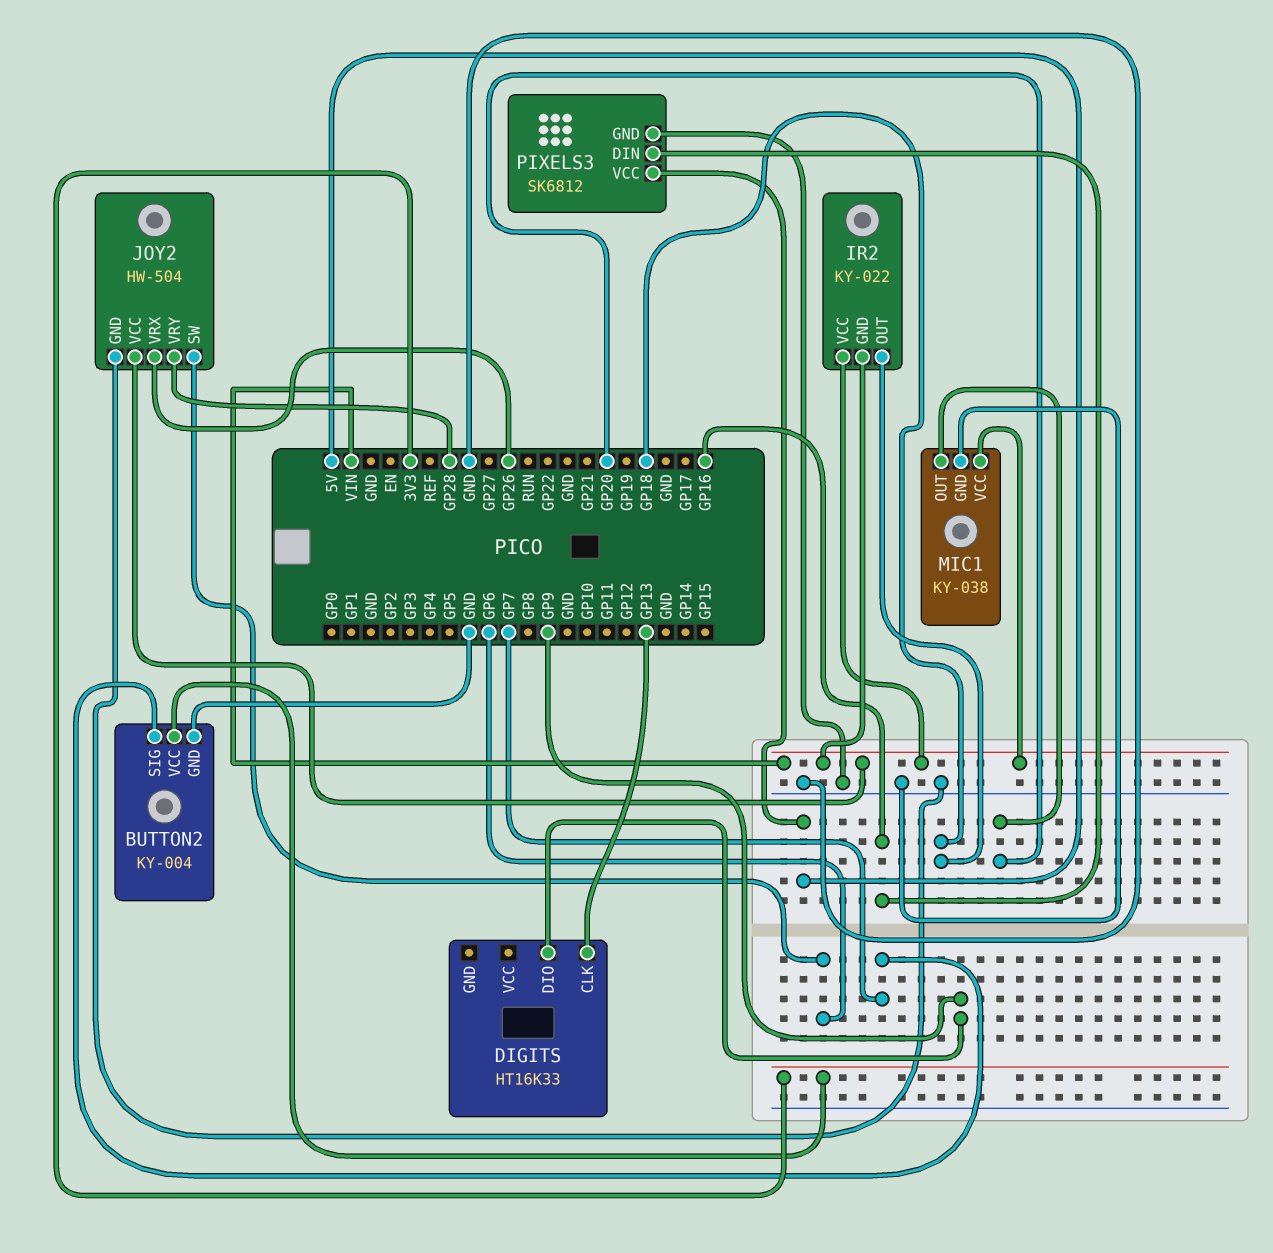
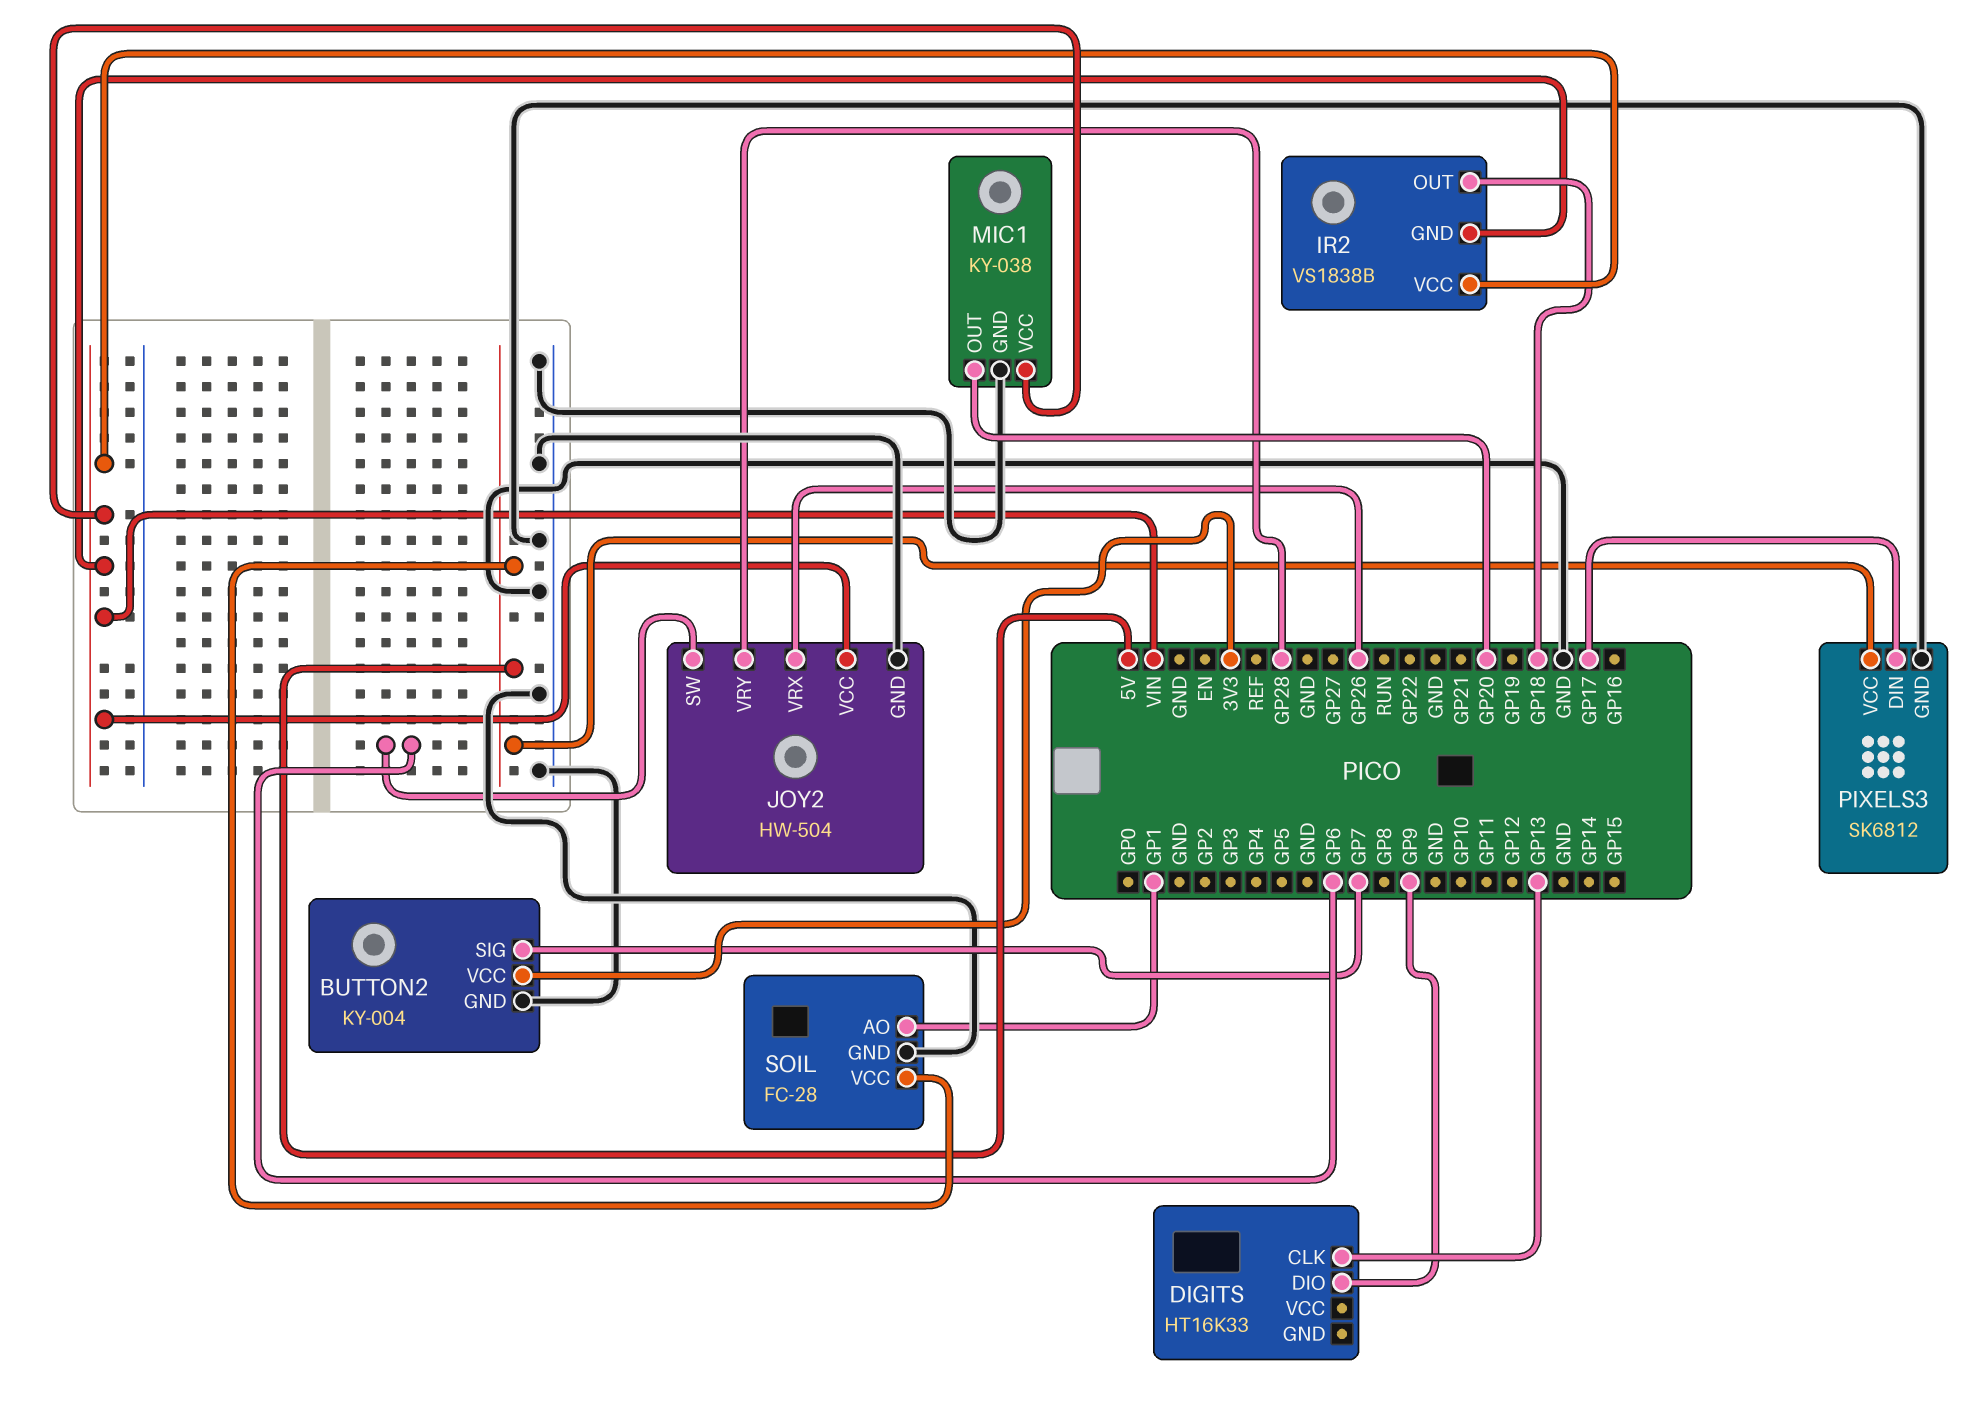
IR2: KY-022 -> VS1838B
PIXELS3 pin DIN: GP16 -> GP17
SOIL: none -> FC-28
SOIL pin AO: none -> GP1
SOIL pin GND: none -> GND
SOIL pin VCC: none -> 5V

